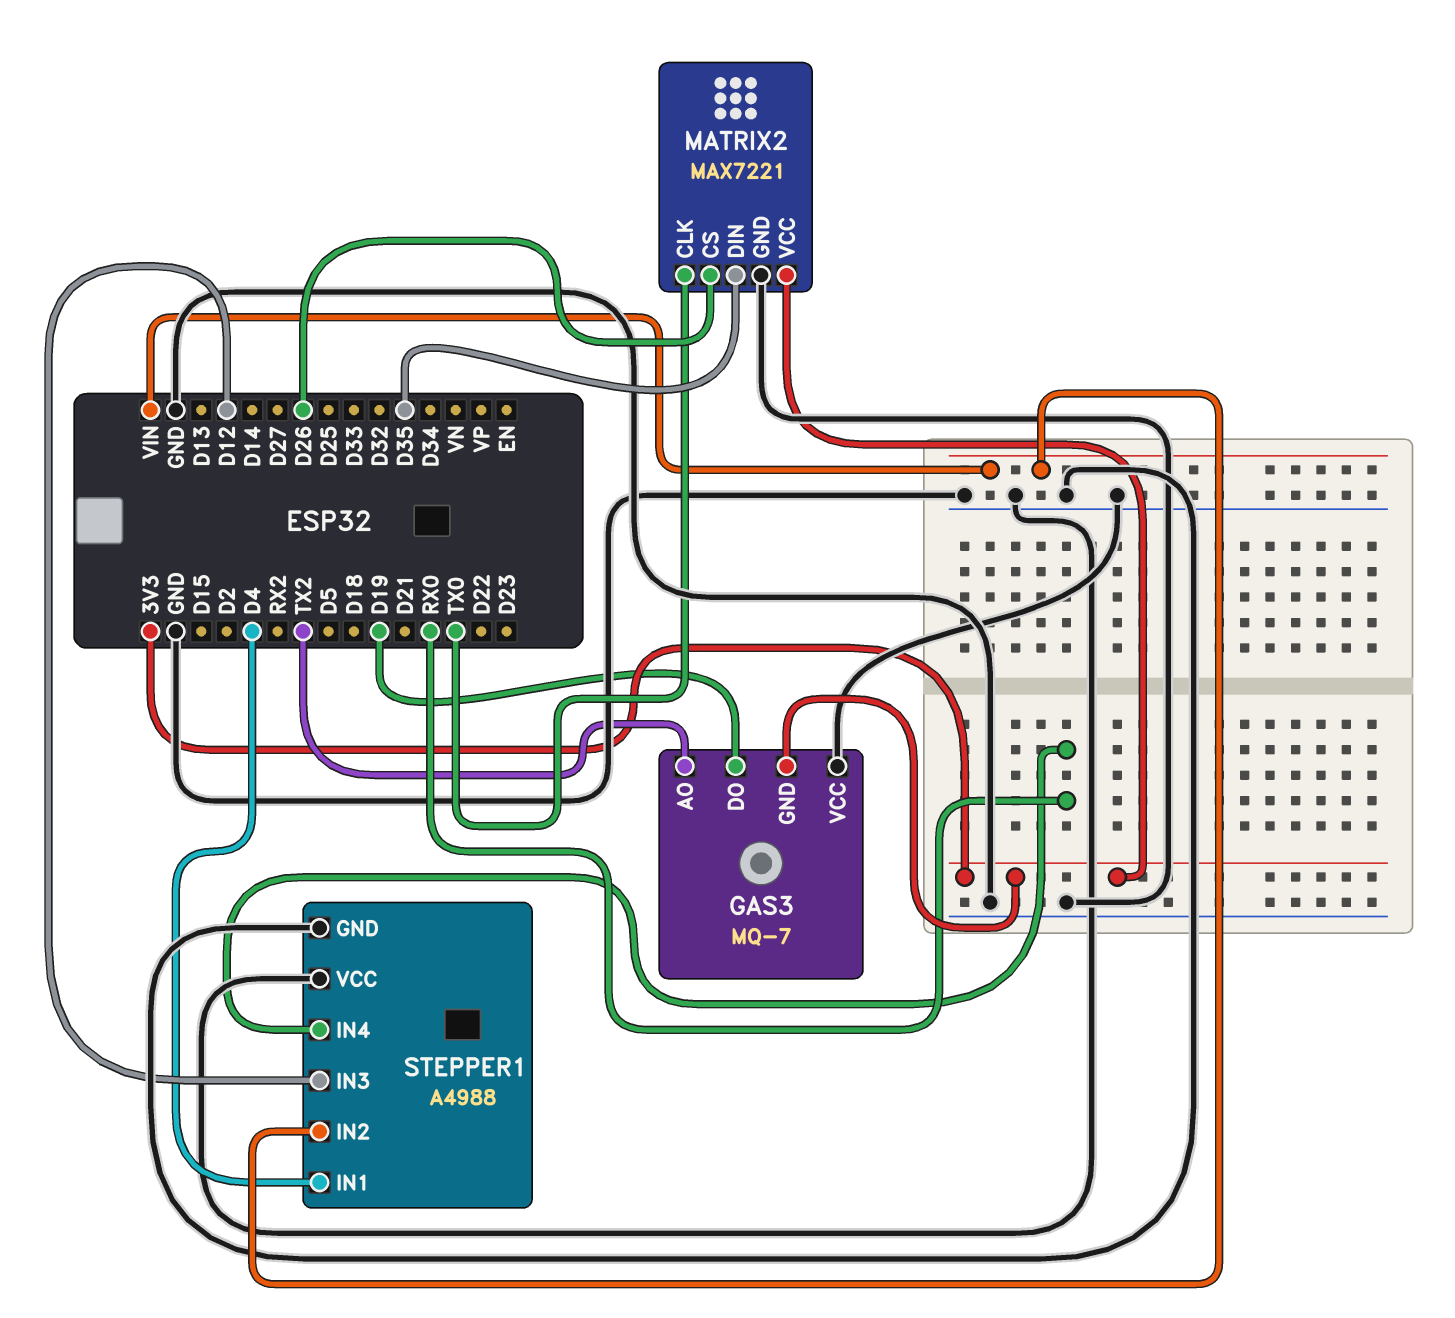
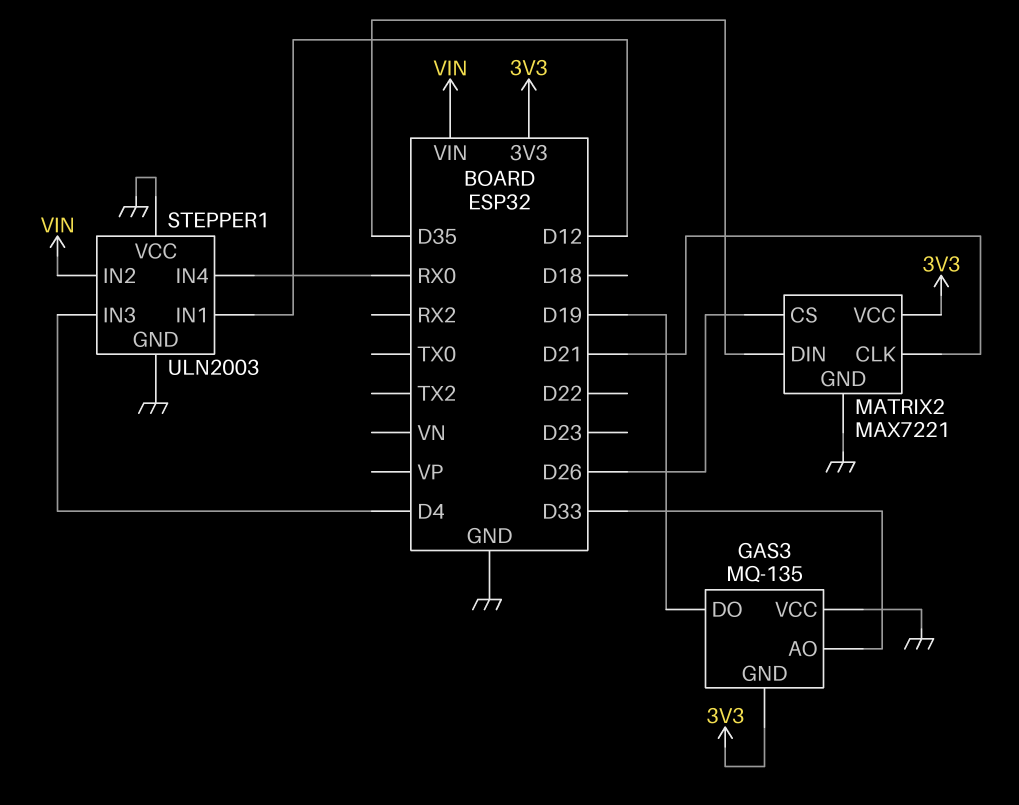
GAS3: MQ-7 -> MQ-135
GAS3 pin AO: TX2 -> D33
MATRIX2 pin CLK: TX0 -> D21
STEPPER1: A4988 -> ULN2003
STEPPER1 pin IN1: D4 -> D12
STEPPER1 pin IN3: D12 -> D4

